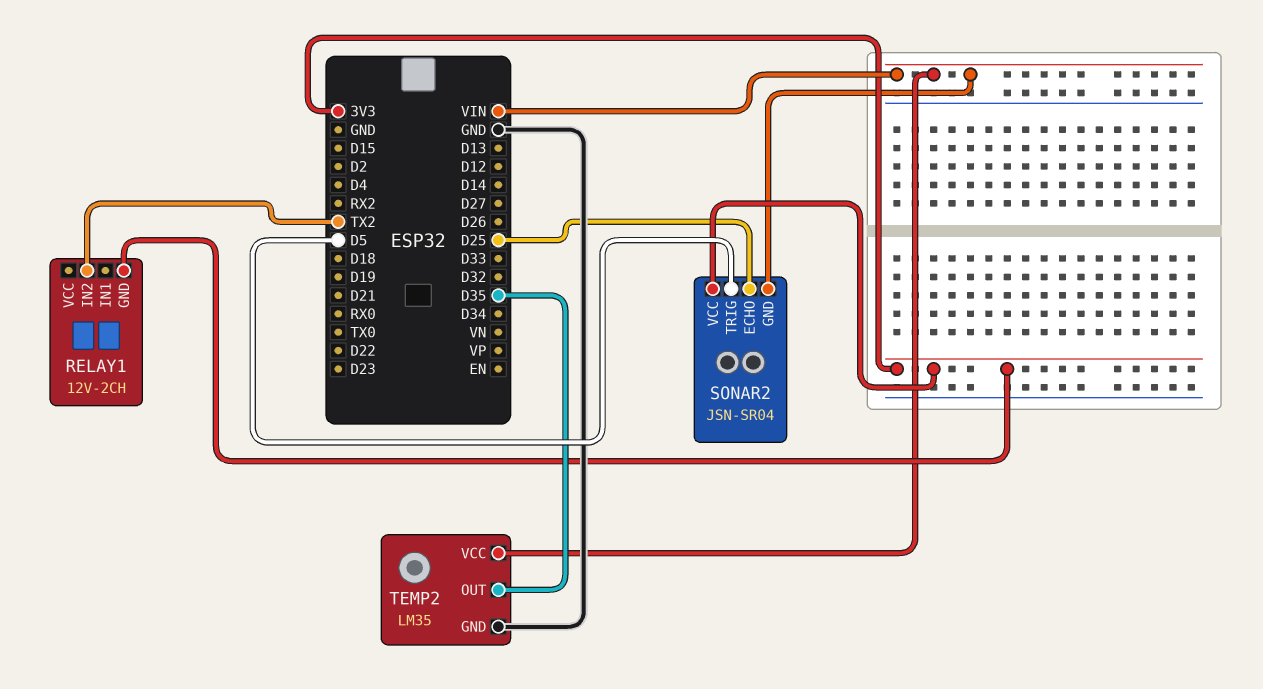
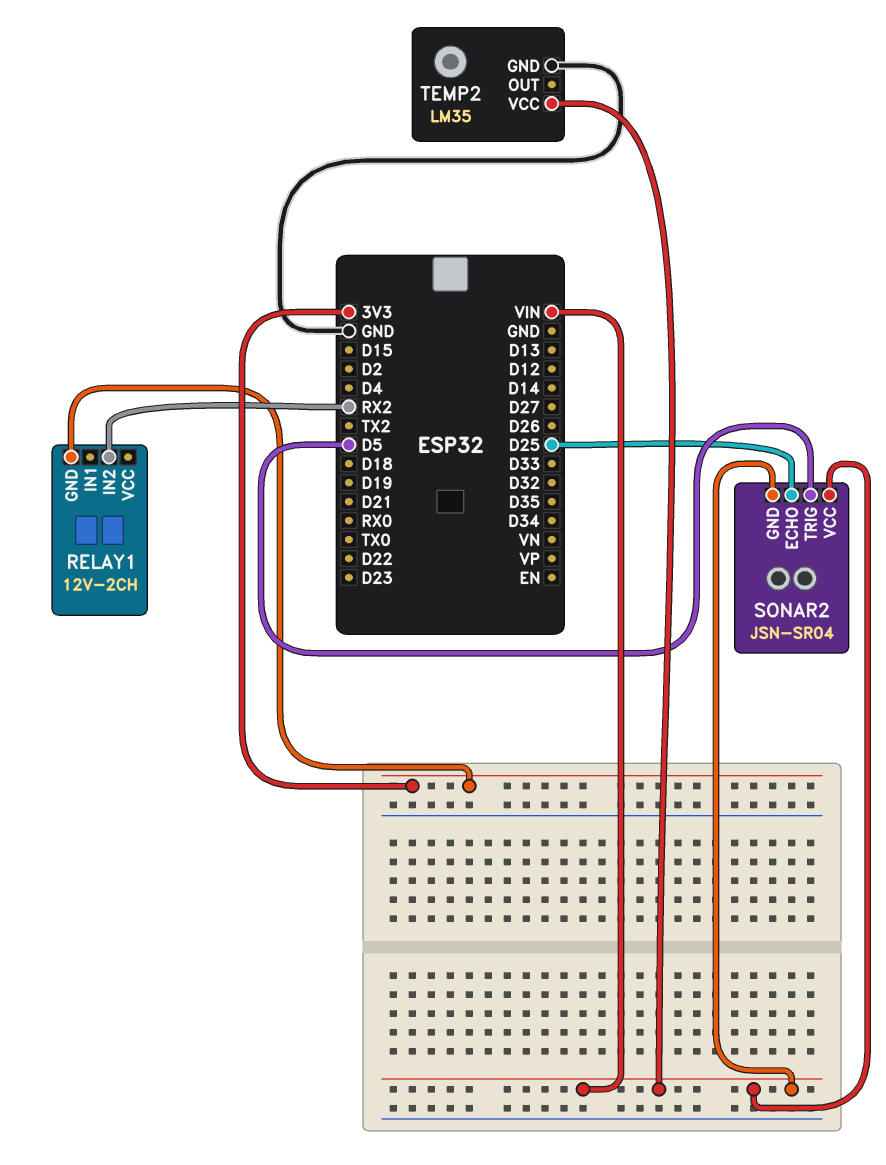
RELAY1 pin IN2: TX2 -> RX2
SONAR2 pin VCC: 3V3 -> VIN
TEMP2 pin OUT: D35 -> none

